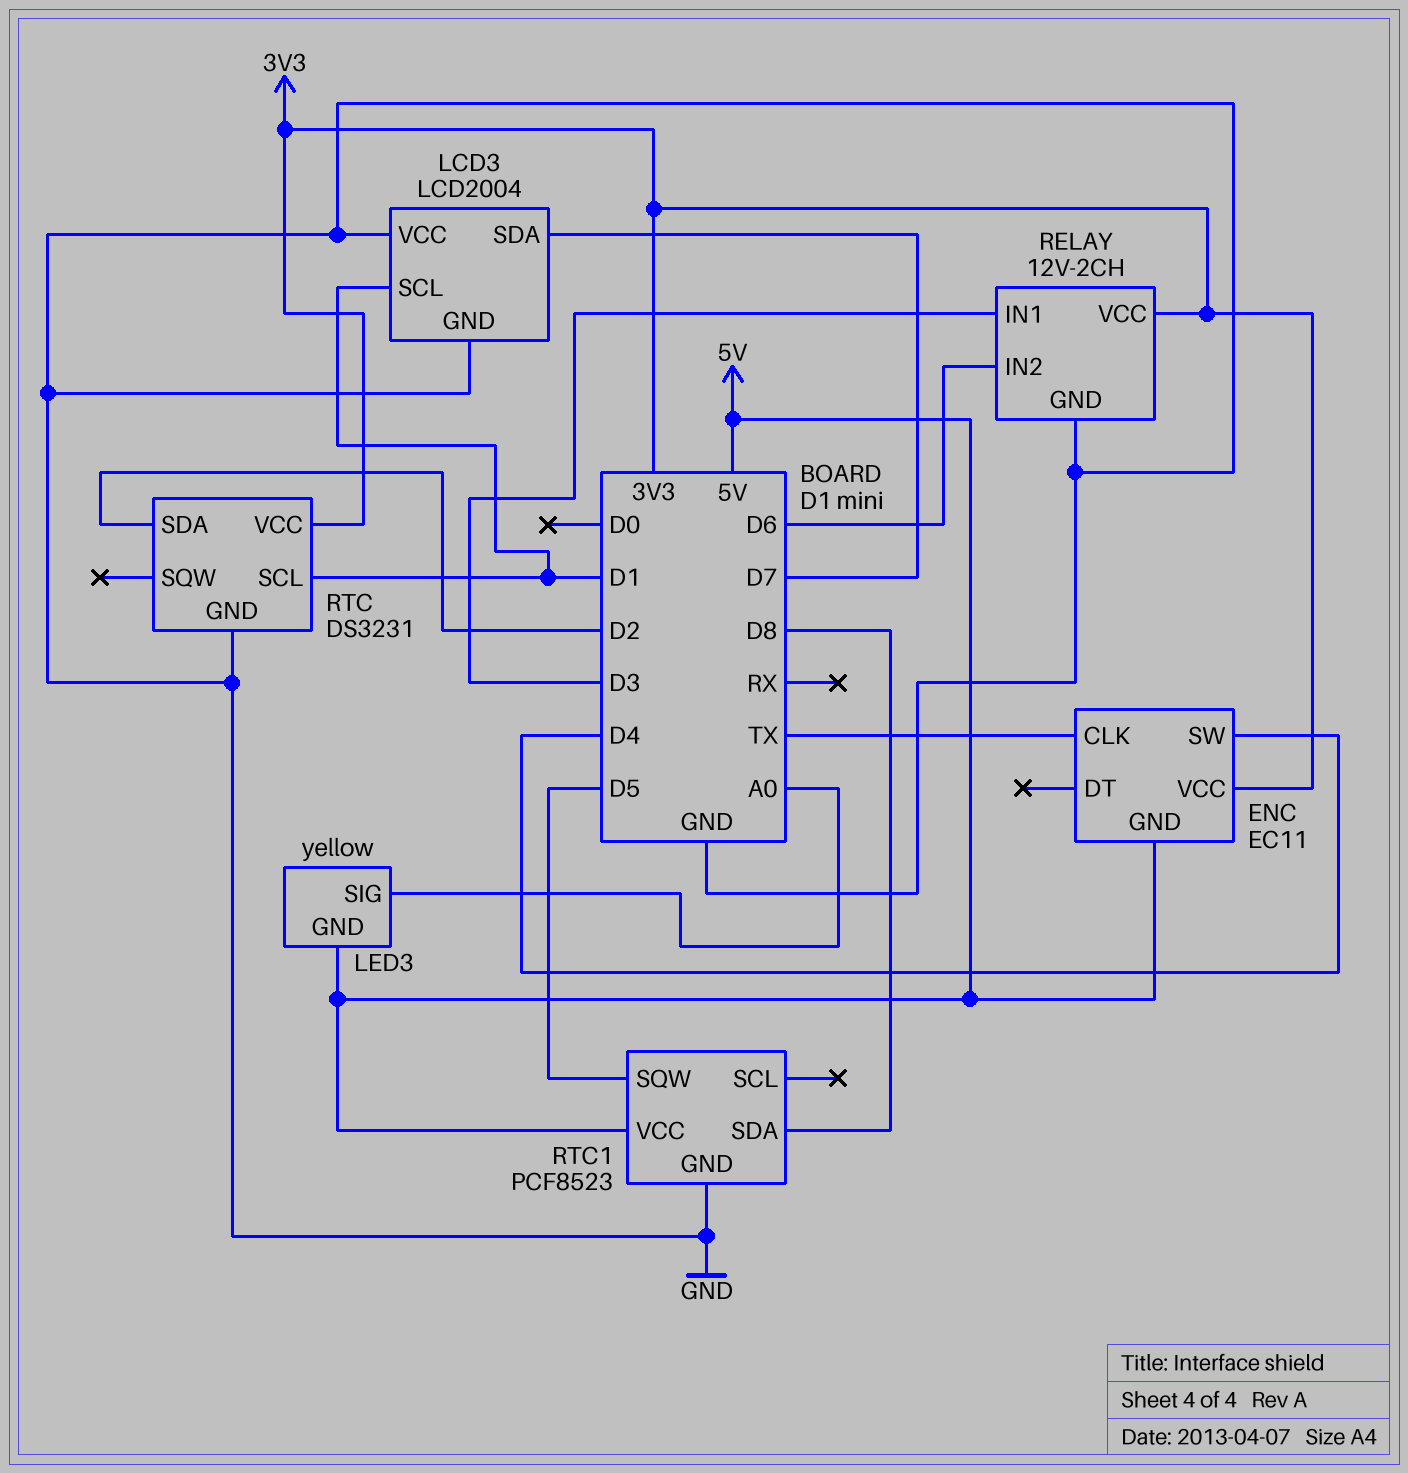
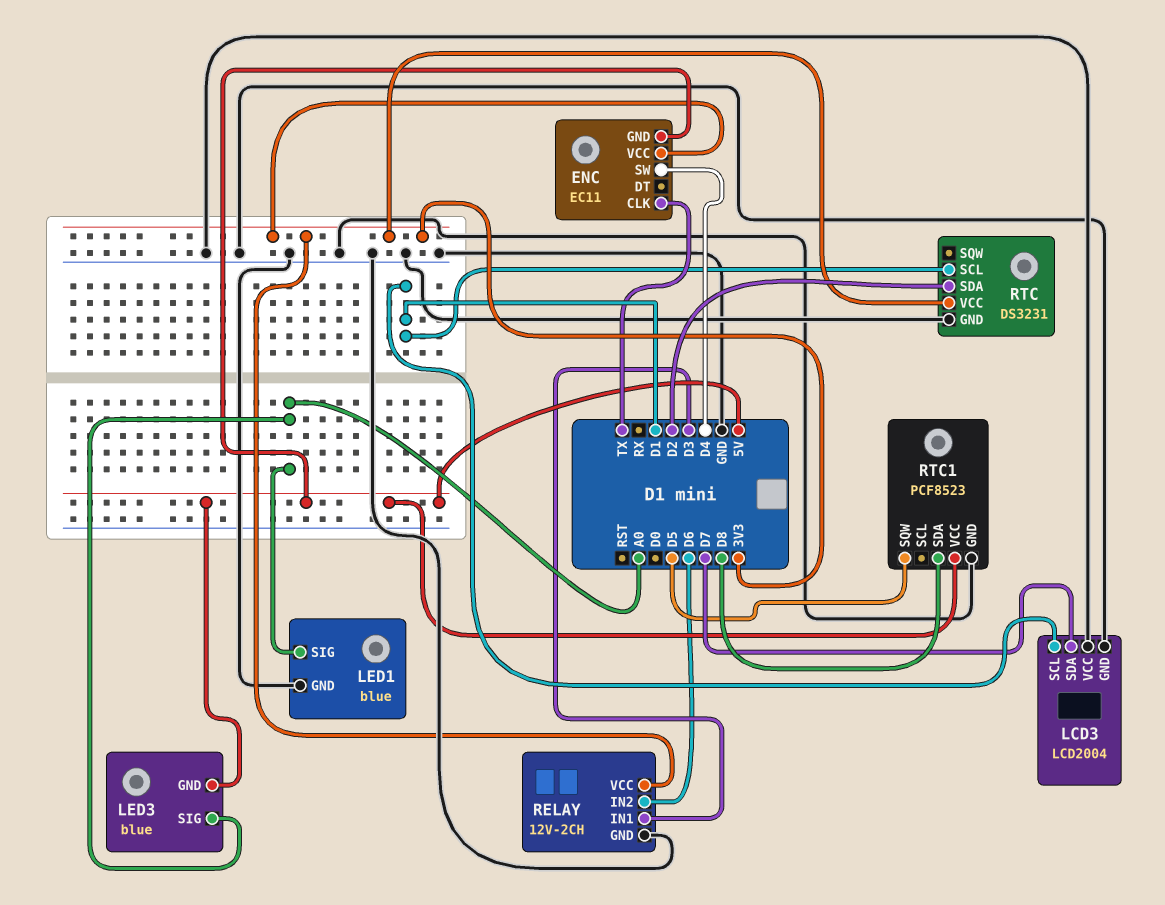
LED1: none -> blue
LED1 pin GND: none -> GND
LED1 pin SIG: none -> A0
LED3: yellow -> blue

